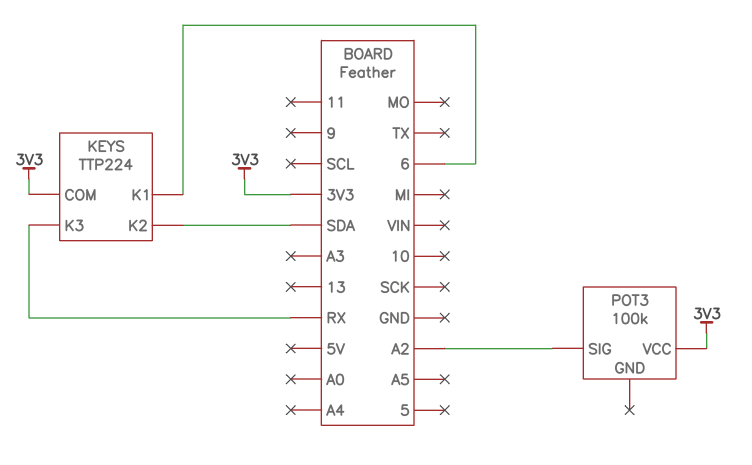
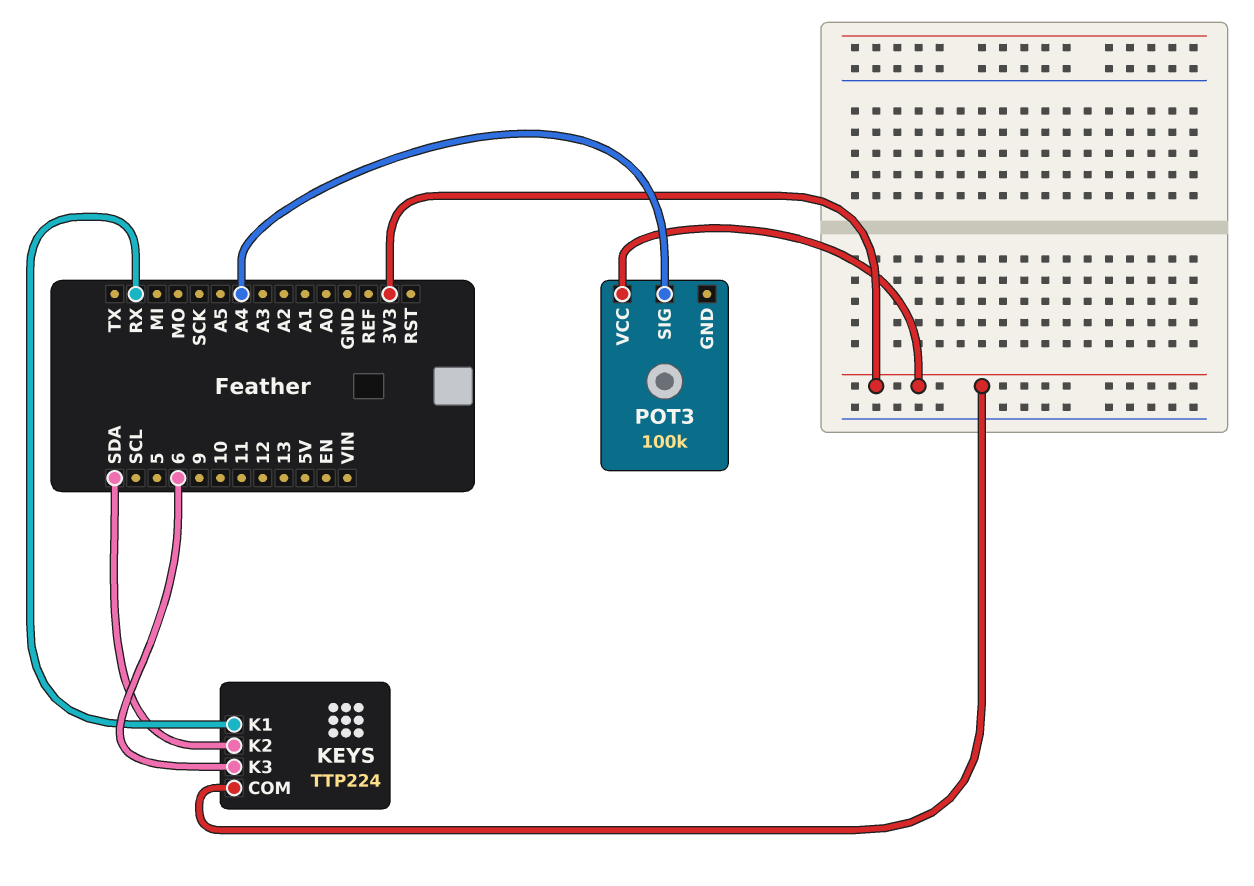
KEYS pin K1: 6 -> RX
KEYS pin K3: RX -> 6
POT3 pin SIG: A2 -> A4

